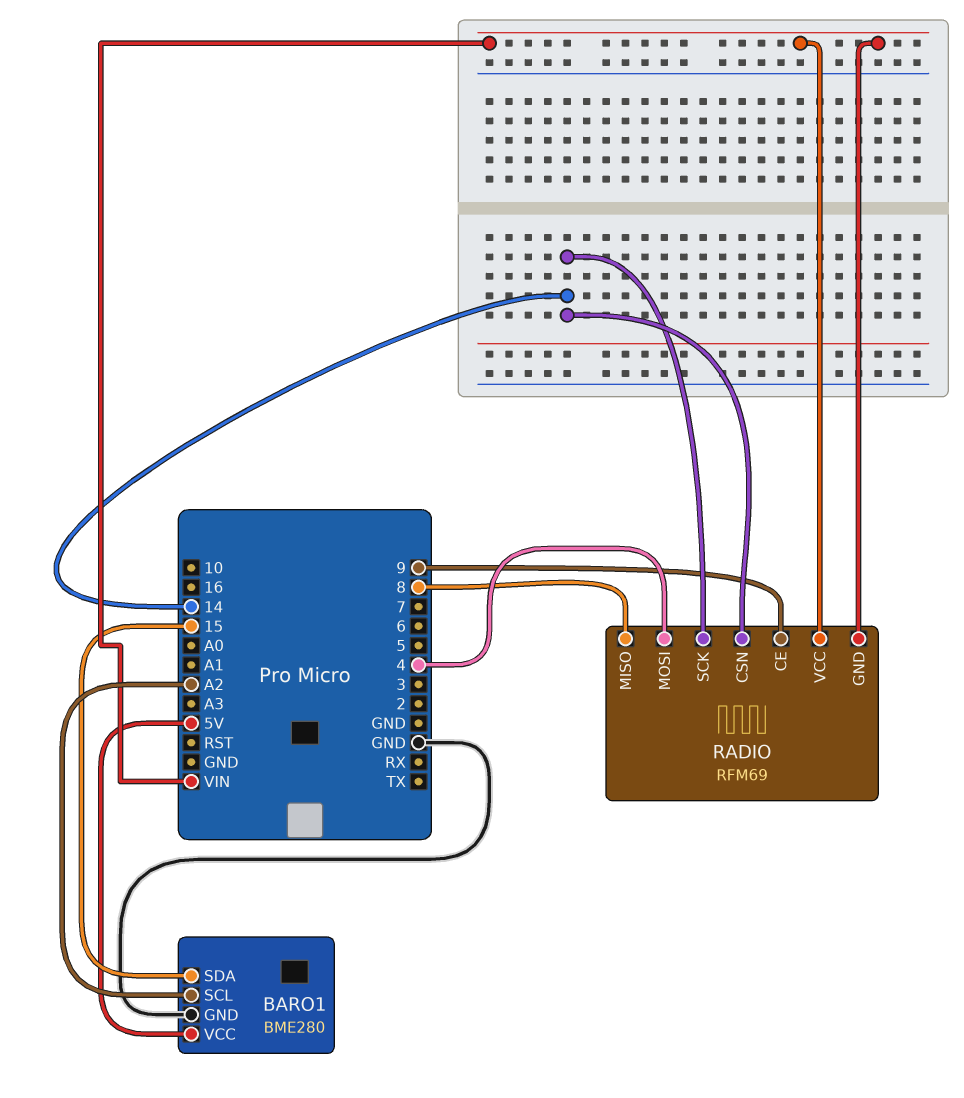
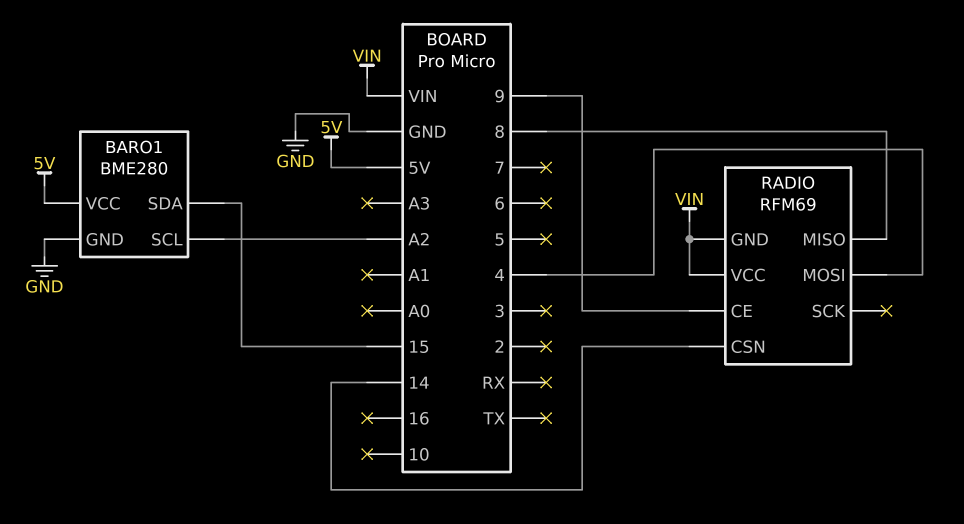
RADIO pin SCK: 14 -> none

